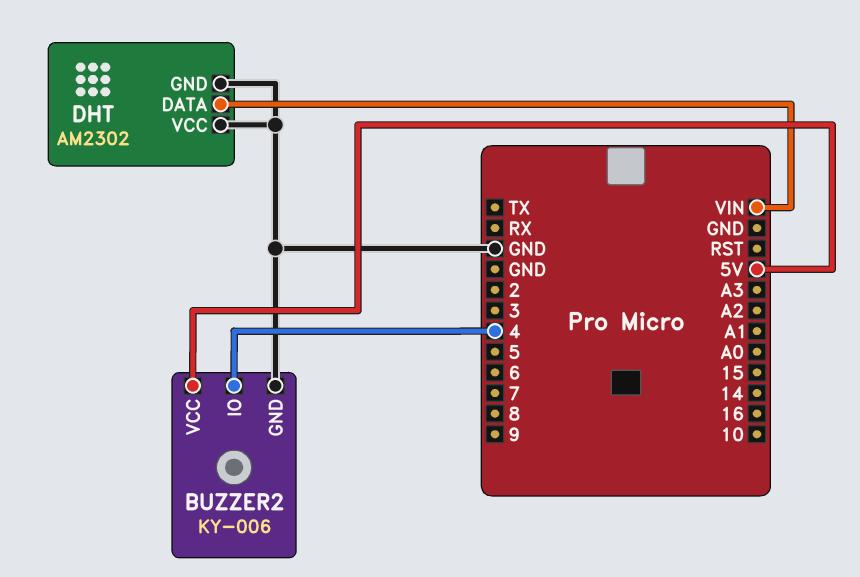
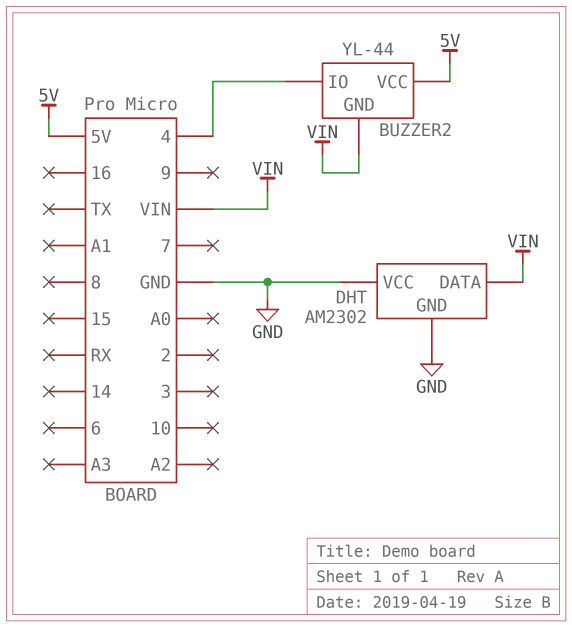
BUZZER2: KY-006 -> YL-44
BUZZER2 pin GND: GND -> VIN

